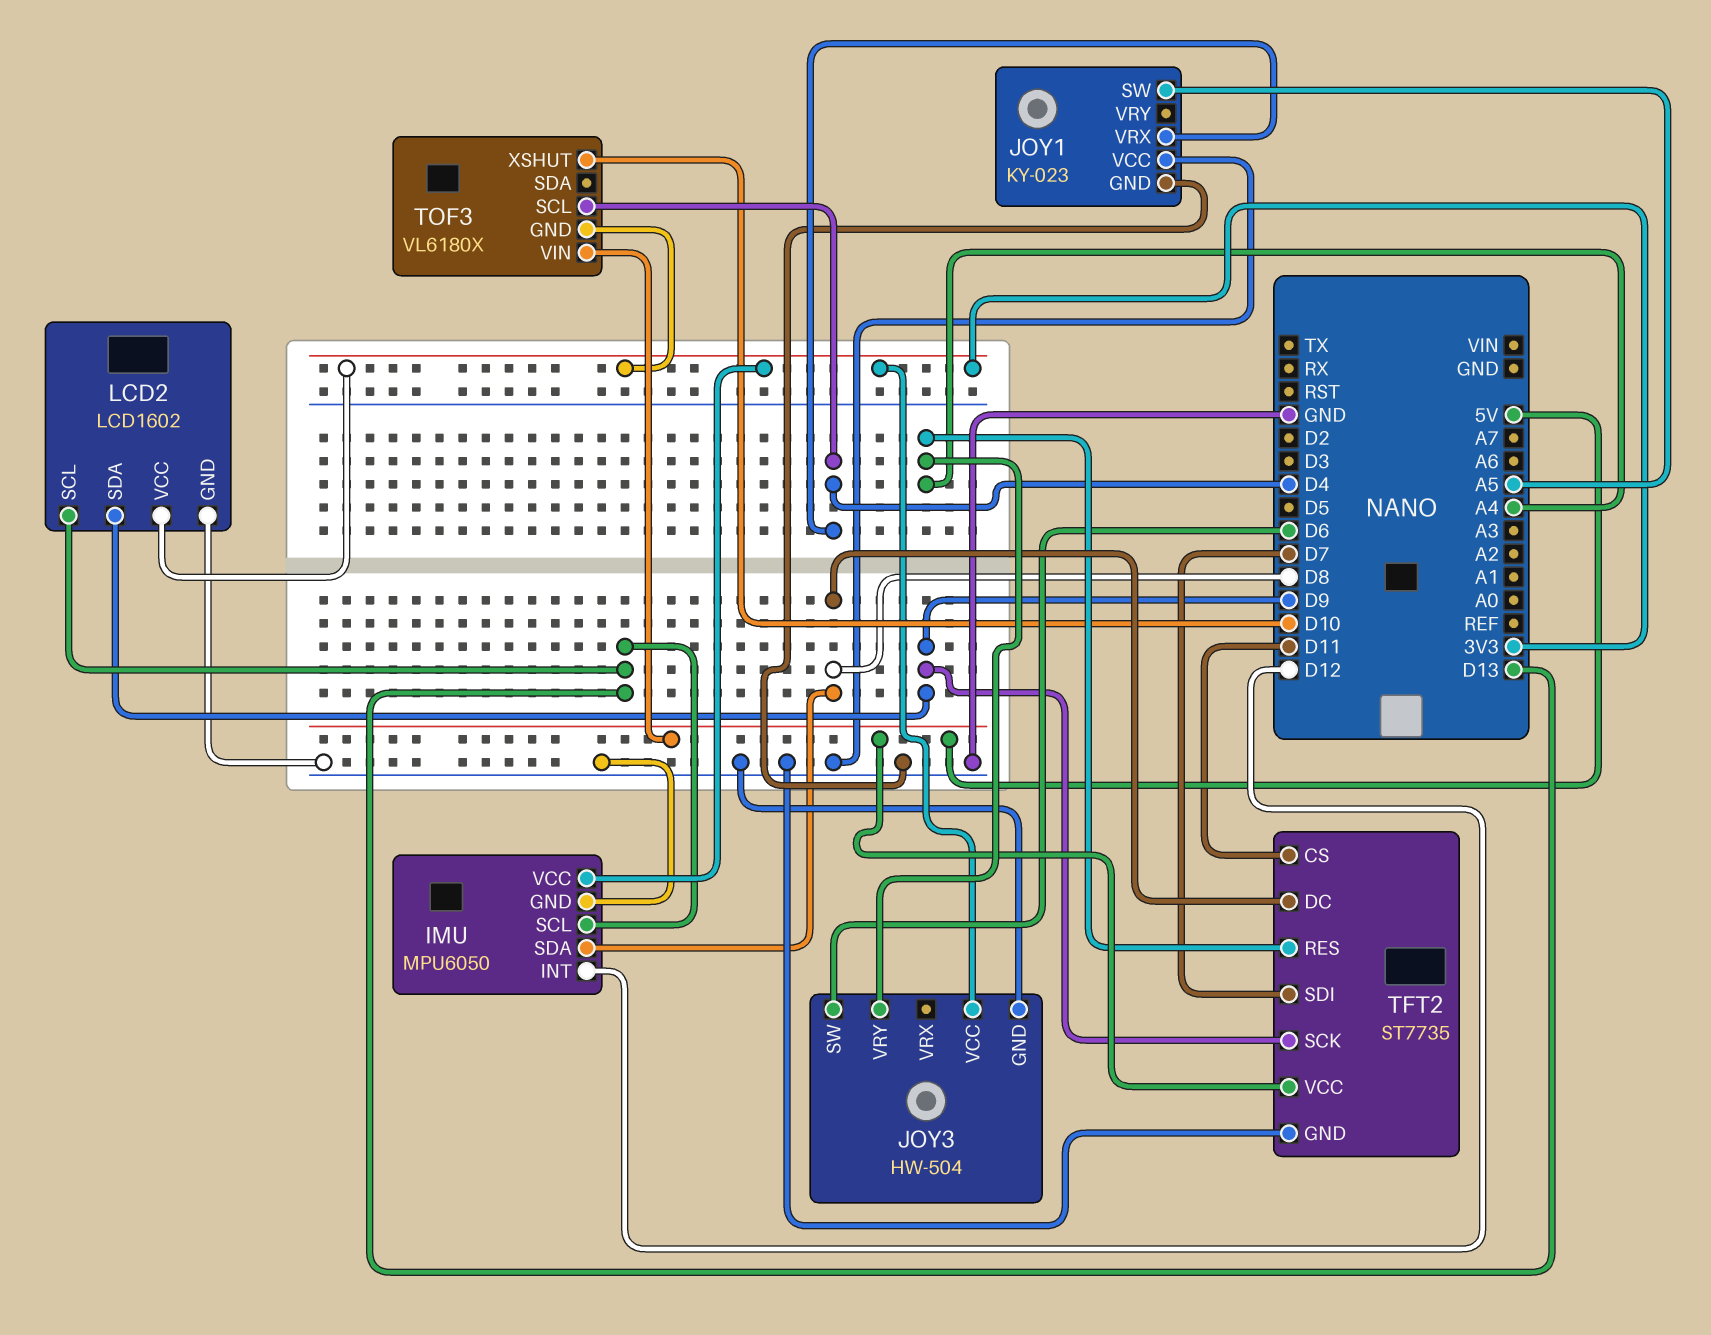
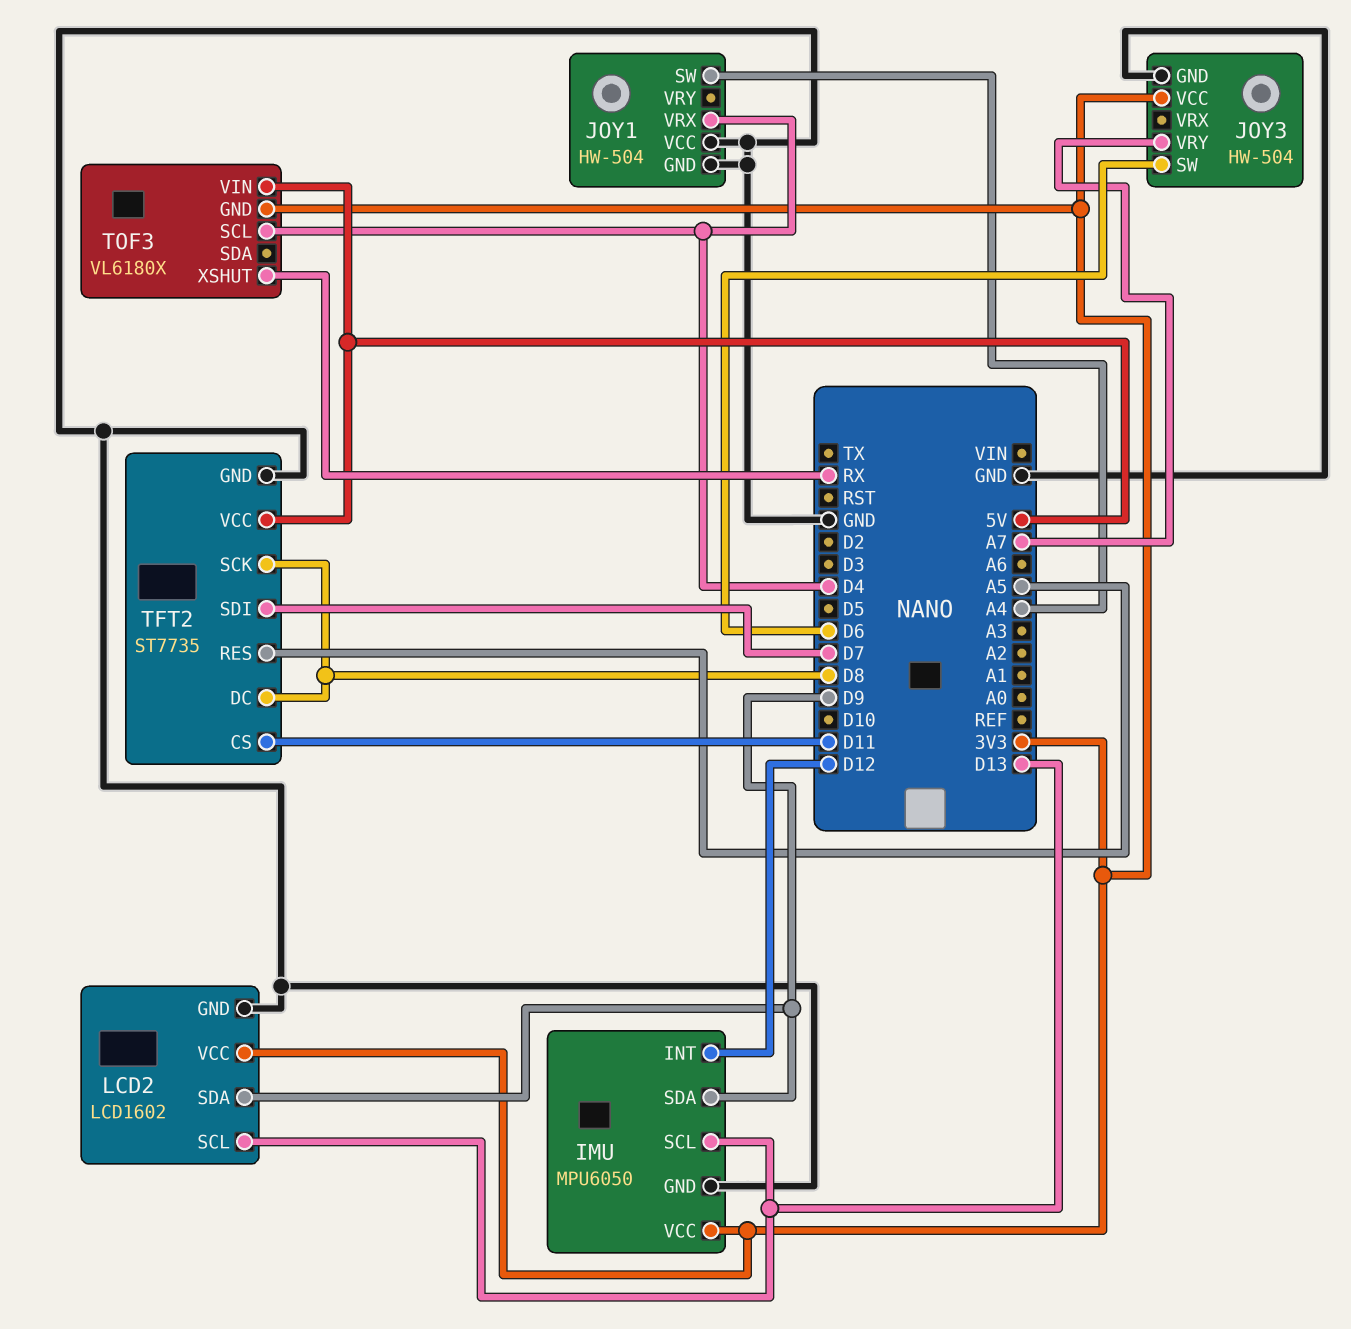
IMU pin SDA: D8 -> D9
JOY1: KY-023 -> HW-504
JOY1 pin SW: A5 -> A4
JOY3 pin VRY: A4 -> A7
TFT2 pin RES: A4 -> A5
TFT2 pin SCK: D9 -> D8
TOF3 pin XSHUT: D10 -> RX

